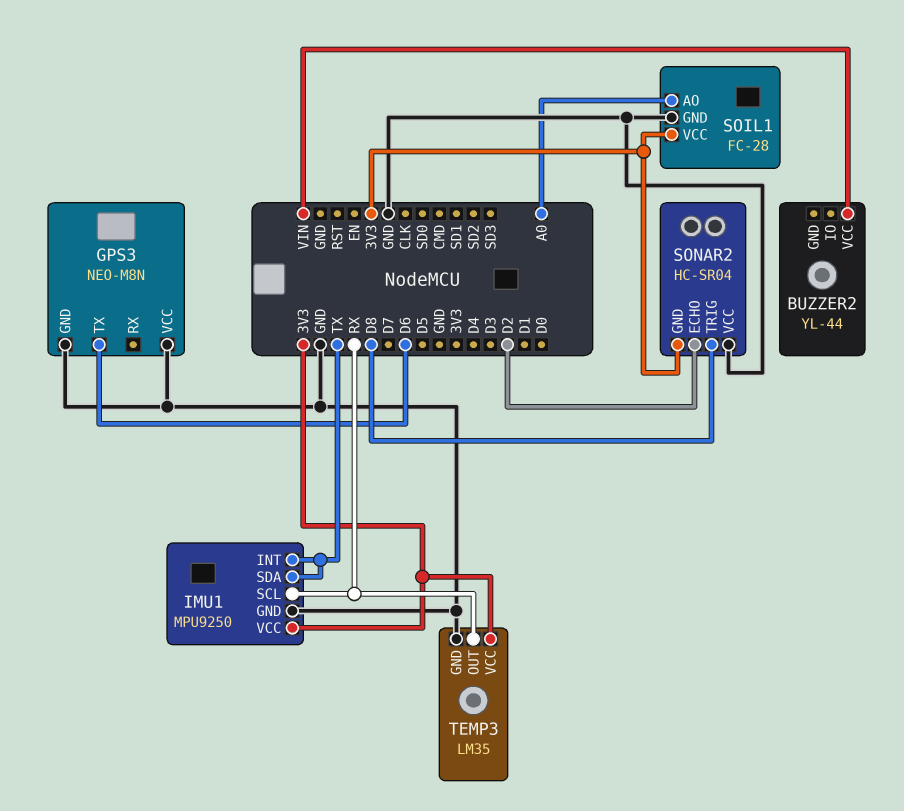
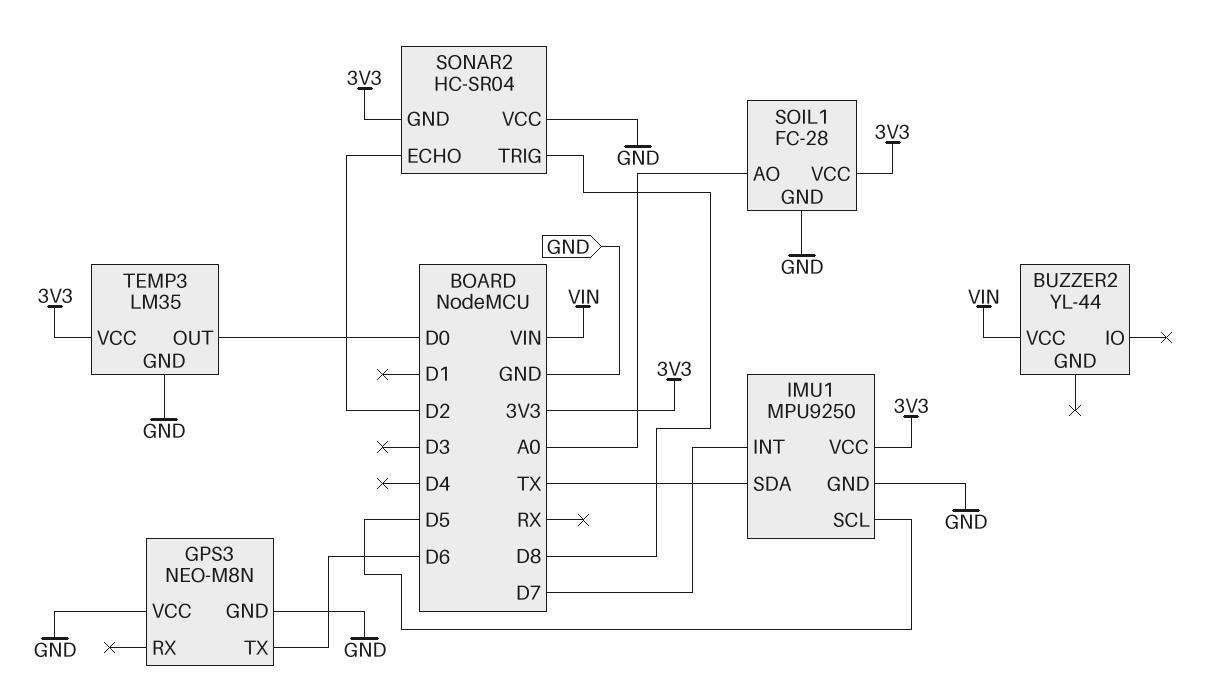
IMU1 pin INT: TX -> D7
IMU1 pin SCL: RX -> D5
TEMP3 pin OUT: RX -> D0

